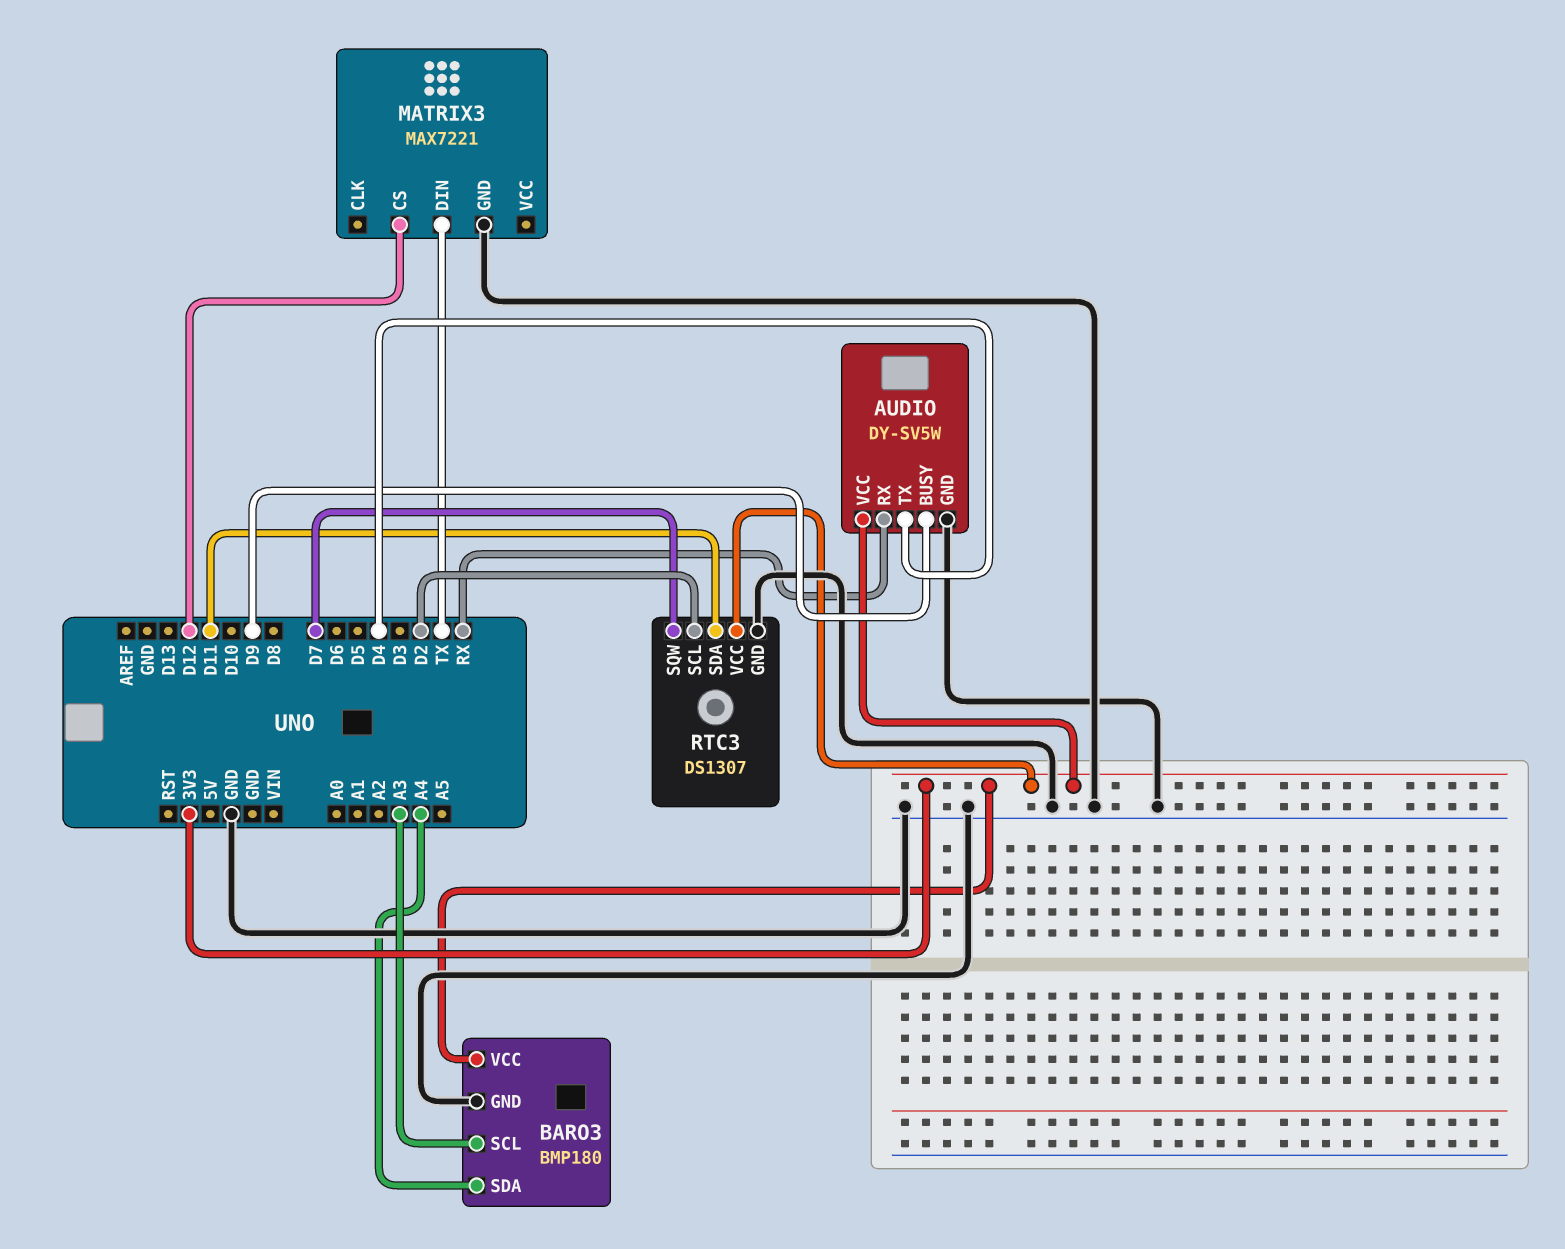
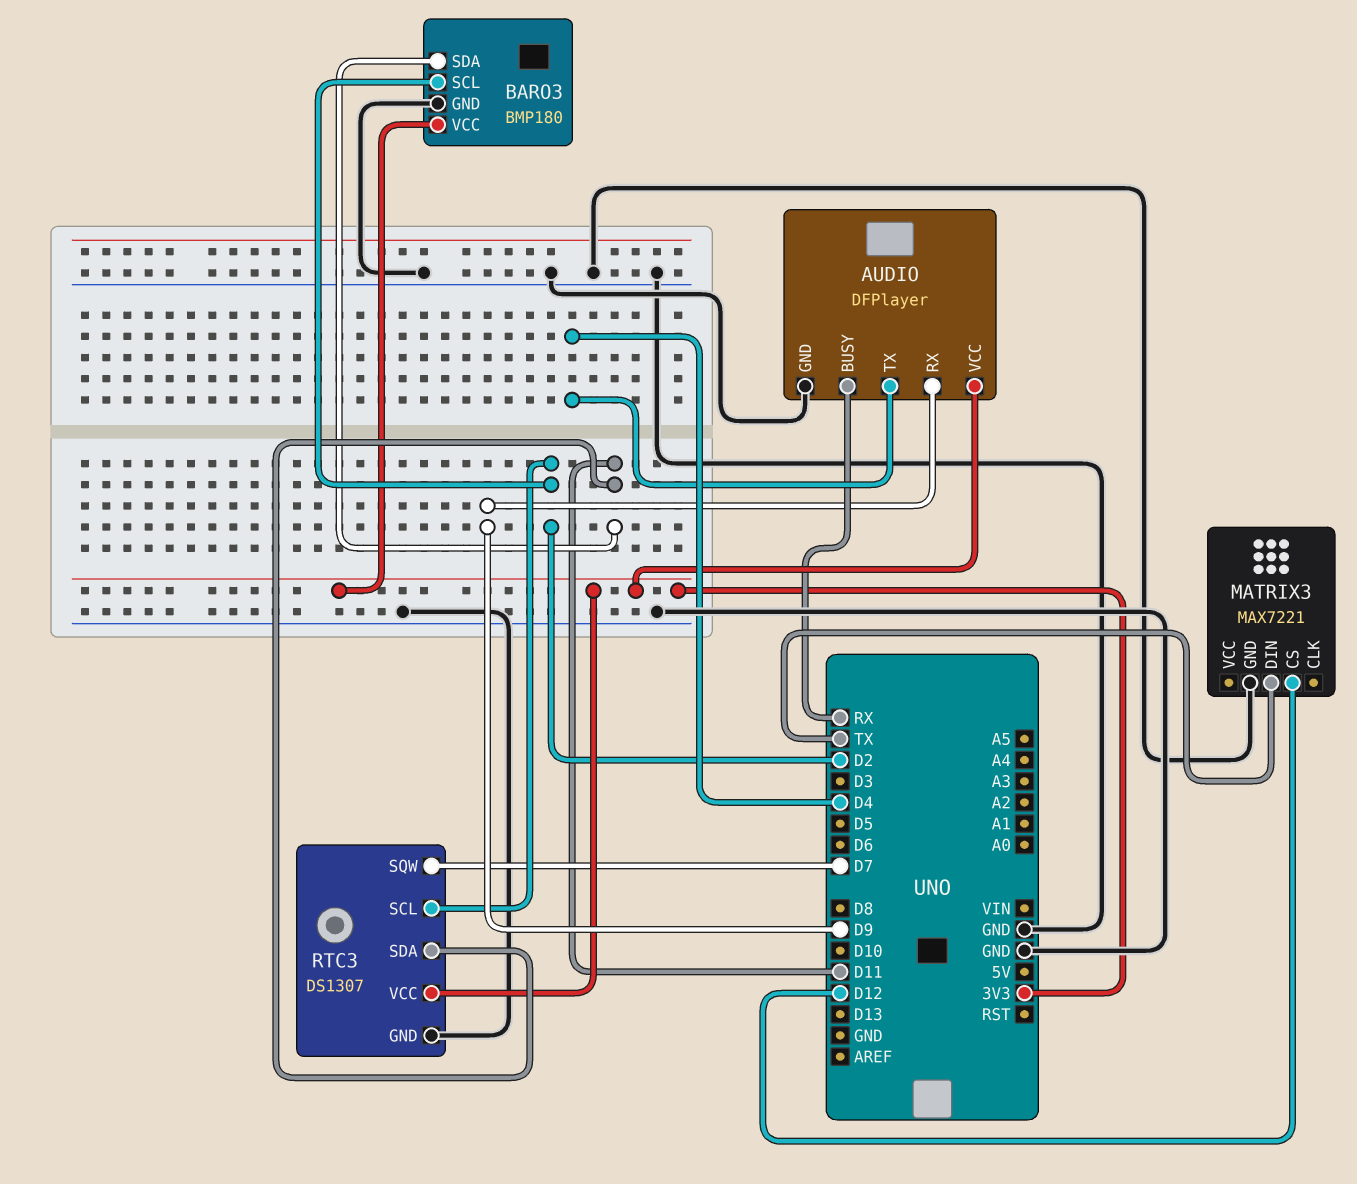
AUDIO: DY-SV5W -> DFPlayer
AUDIO pin BUSY: D9 -> RX
AUDIO pin RX: RX -> D9
BARO3 pin SCL: A3 -> D2
BARO3 pin SDA: A4 -> D11

